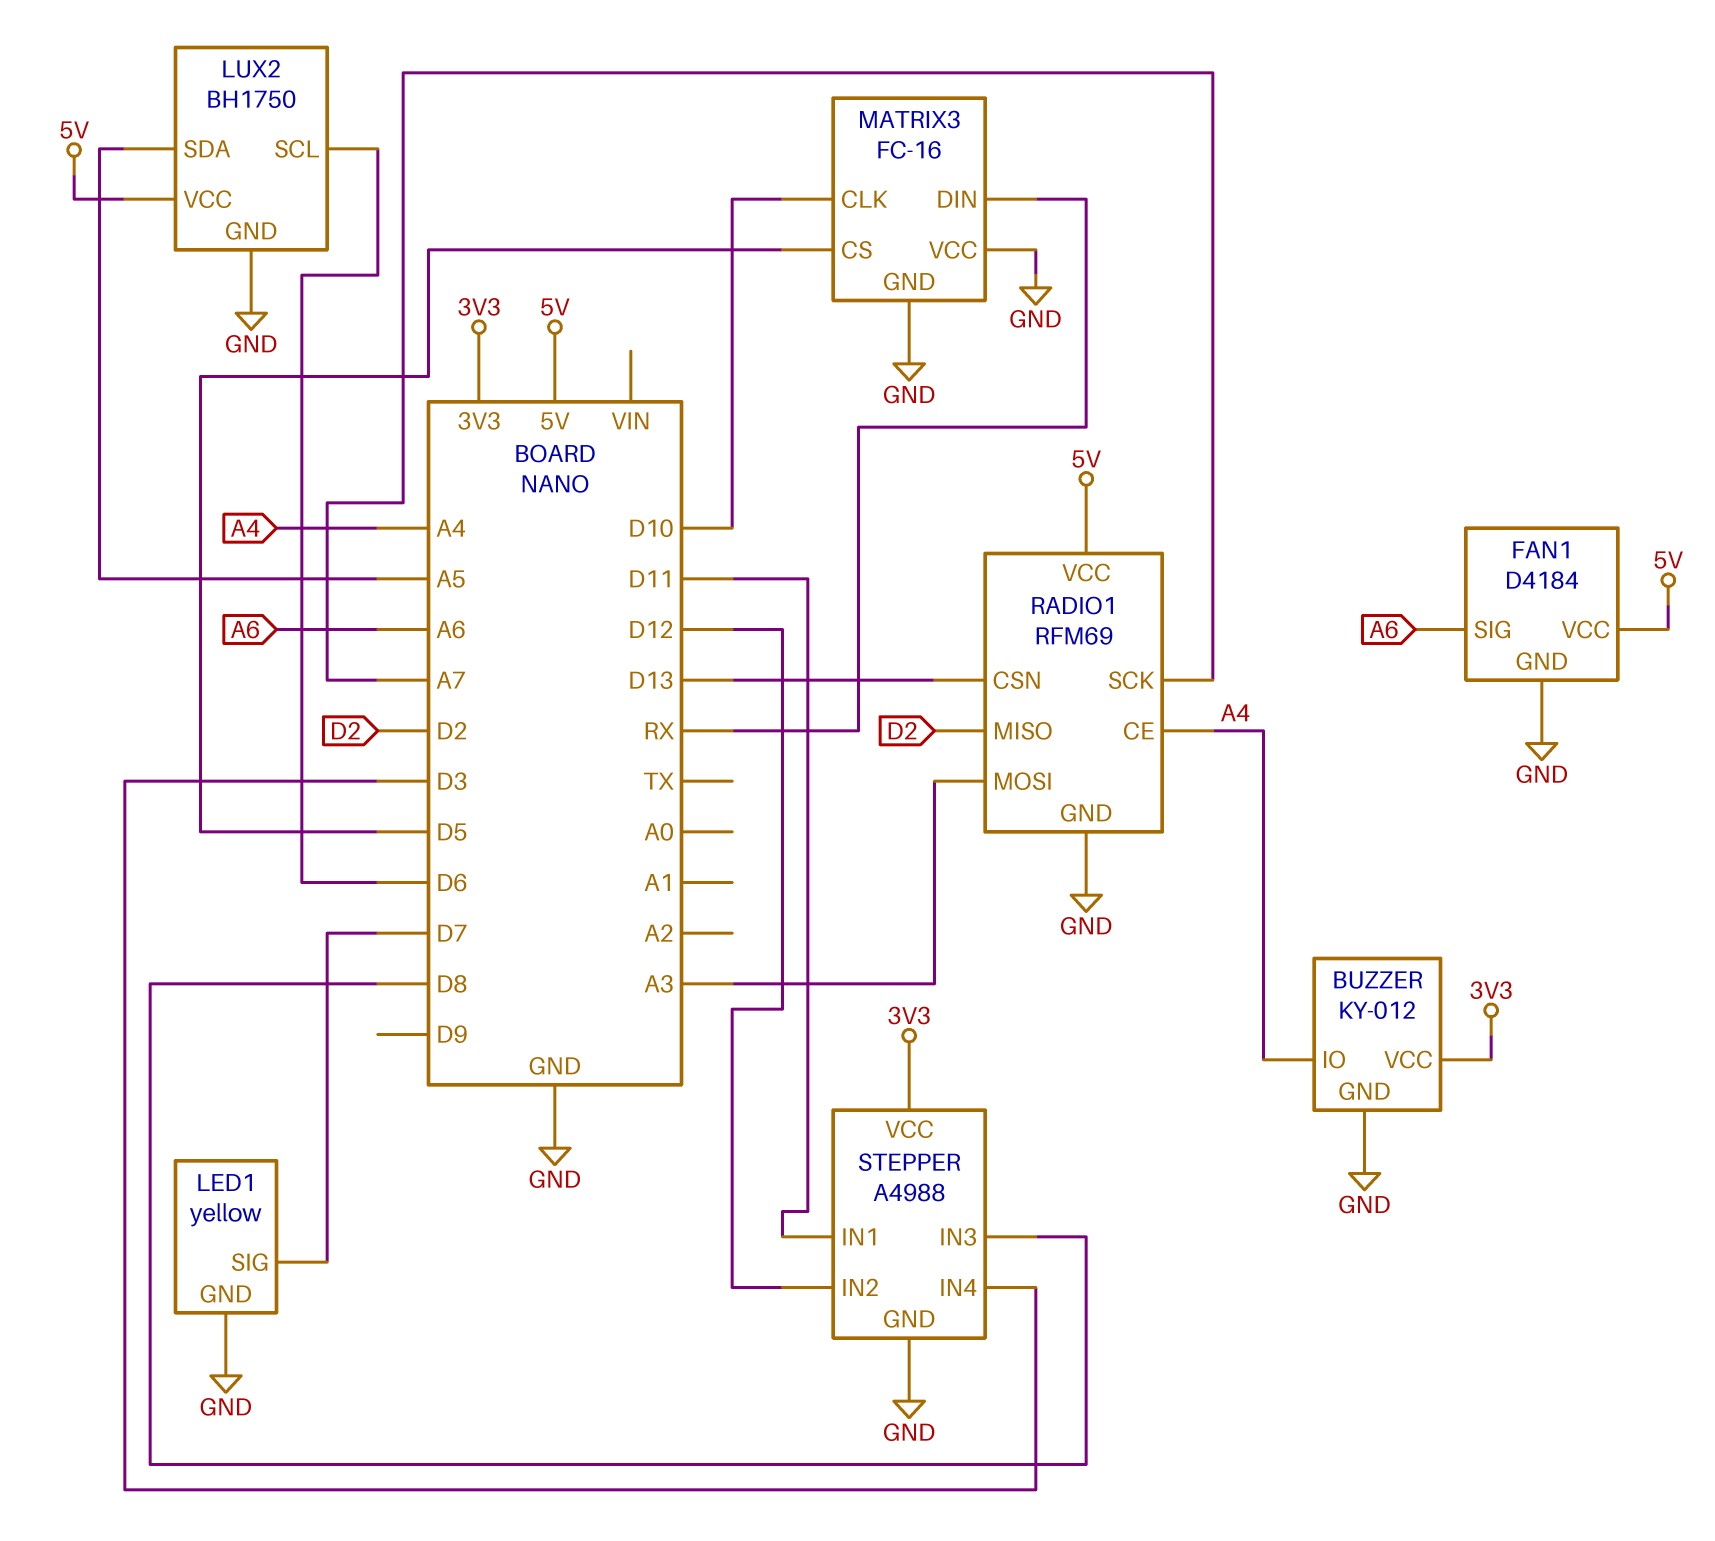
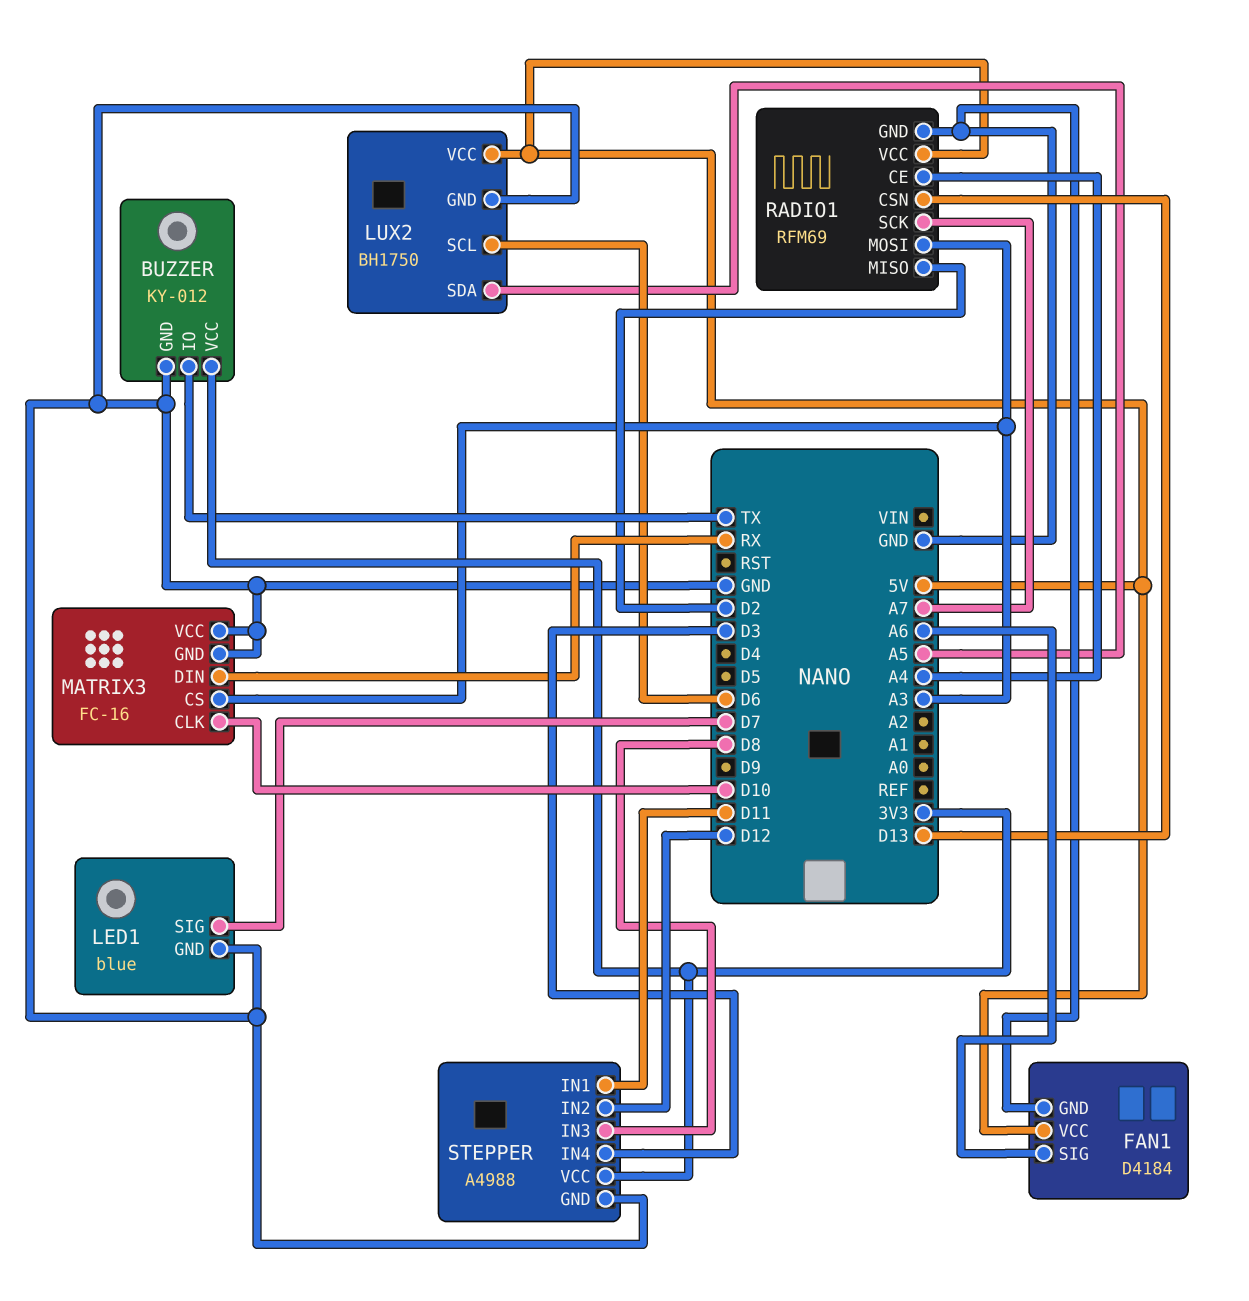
BUZZER pin IO: A4 -> TX
LED1: yellow -> blue
MATRIX3 pin CS: D5 -> A3

